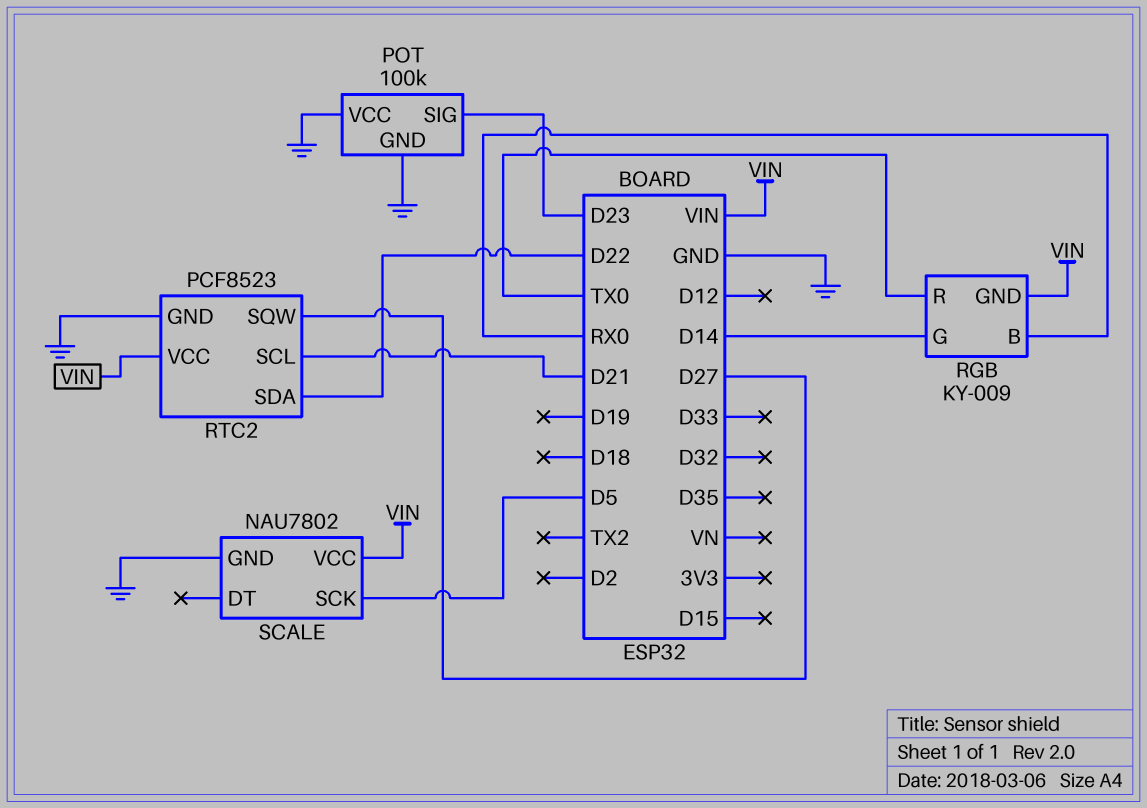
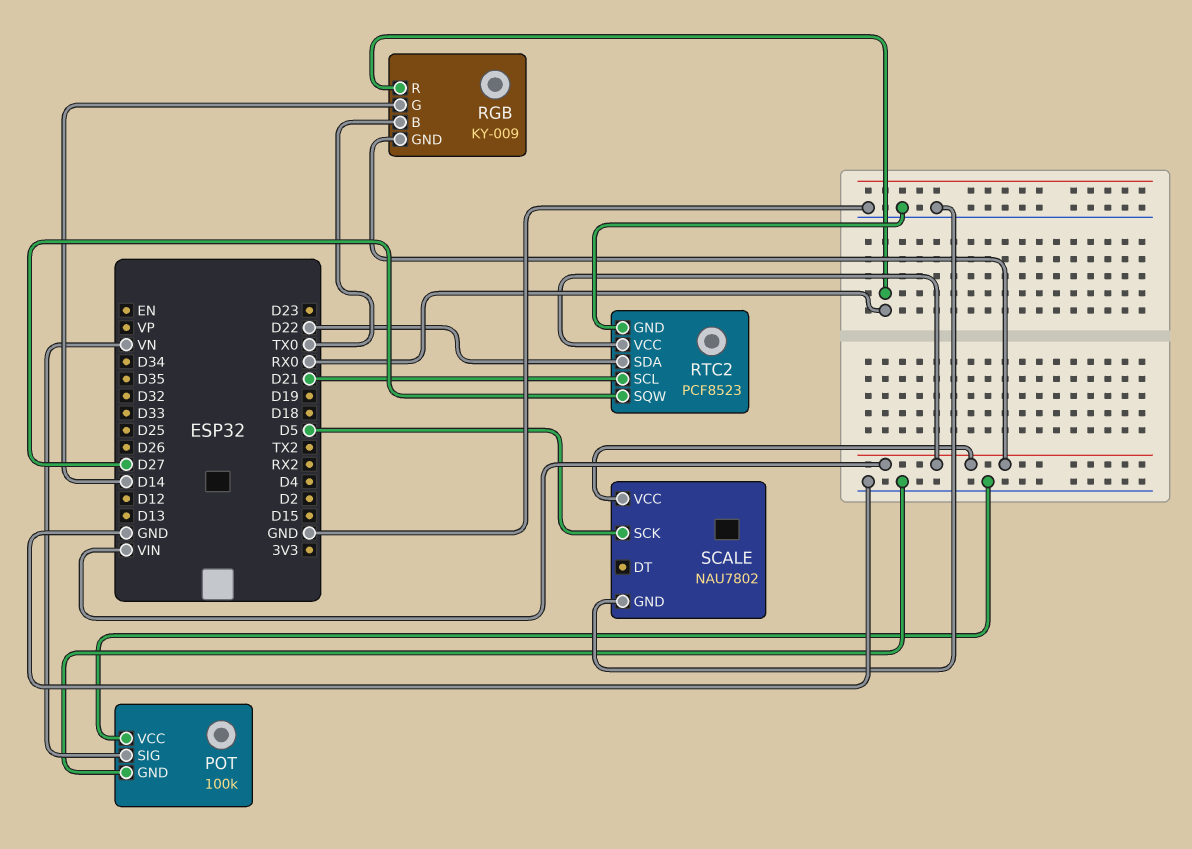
POT pin SIG: D23 -> VN
RGB pin B: RX0 -> TX0
RGB pin R: TX0 -> RX0

